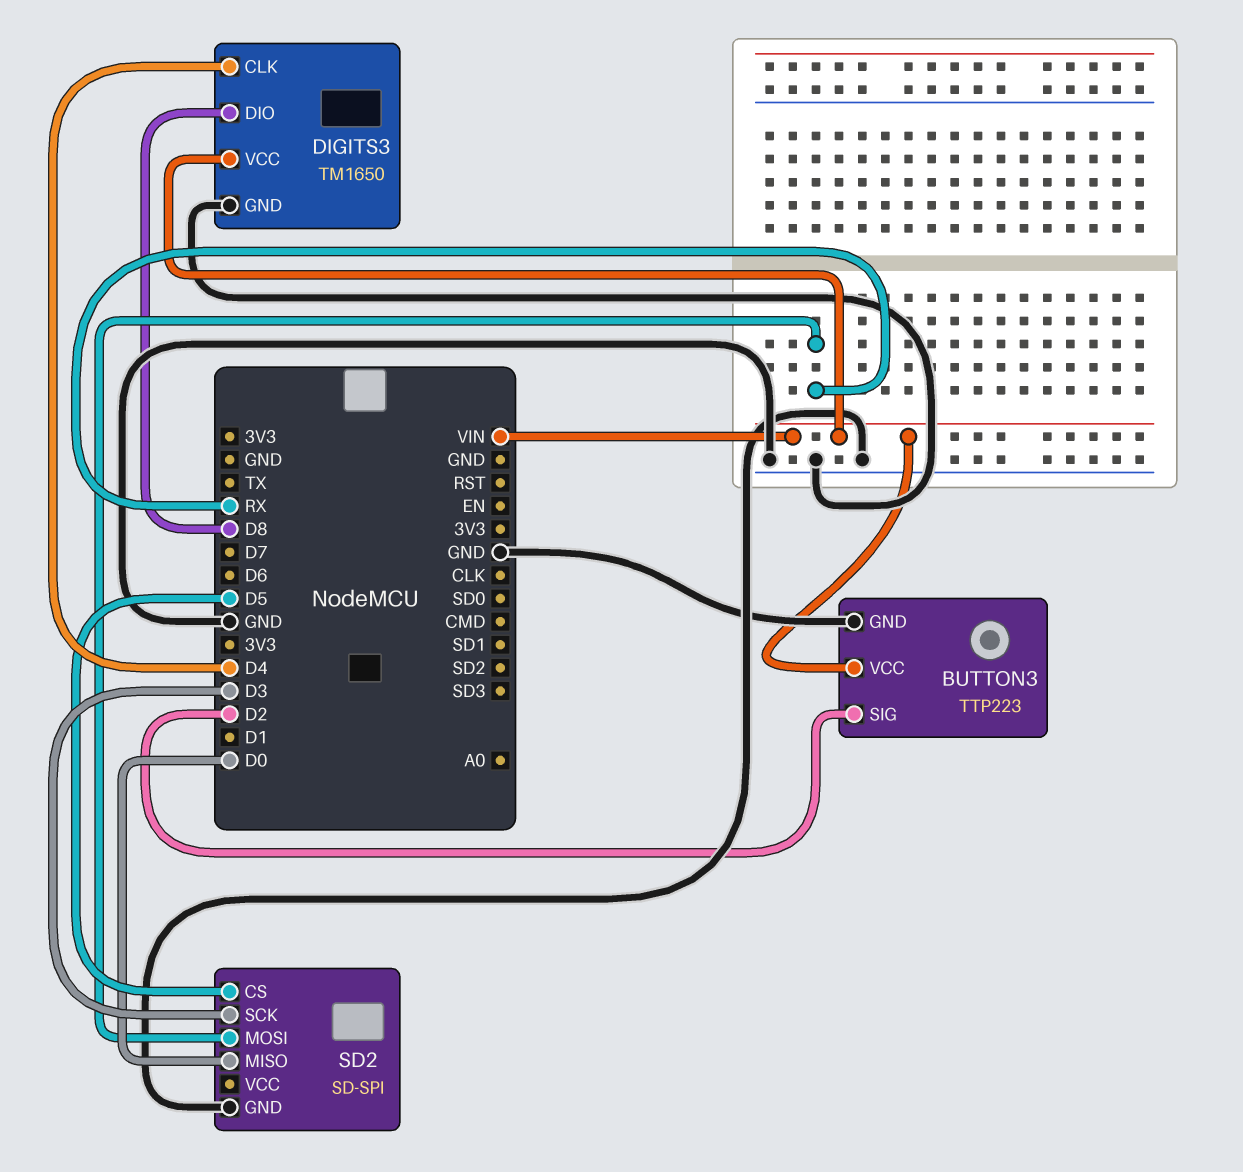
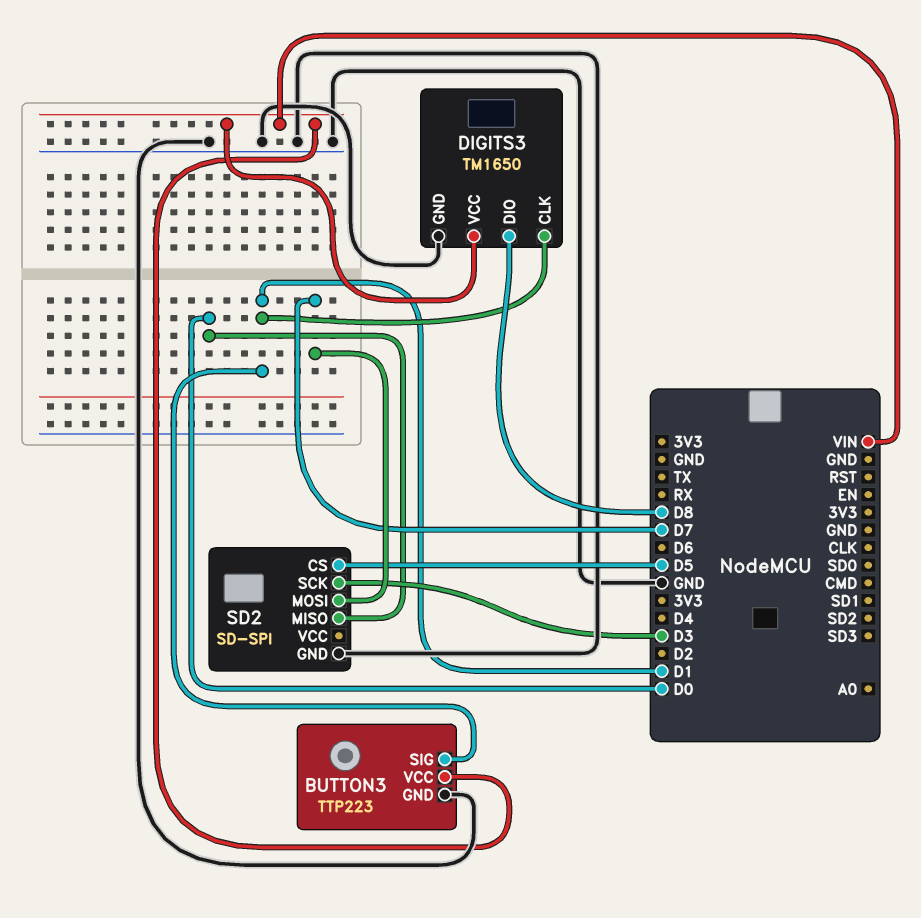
BUTTON3 pin SIG: D2 -> D1
DIGITS3 pin CLK: D4 -> D1
SD2 pin MOSI: RX -> D7

